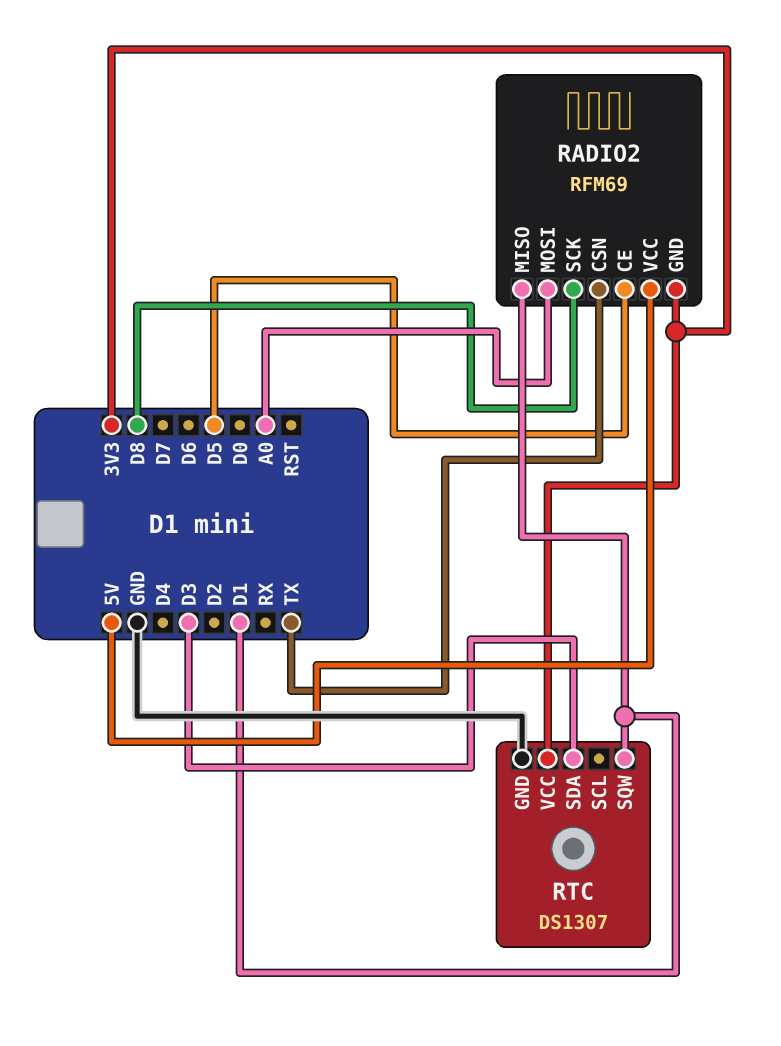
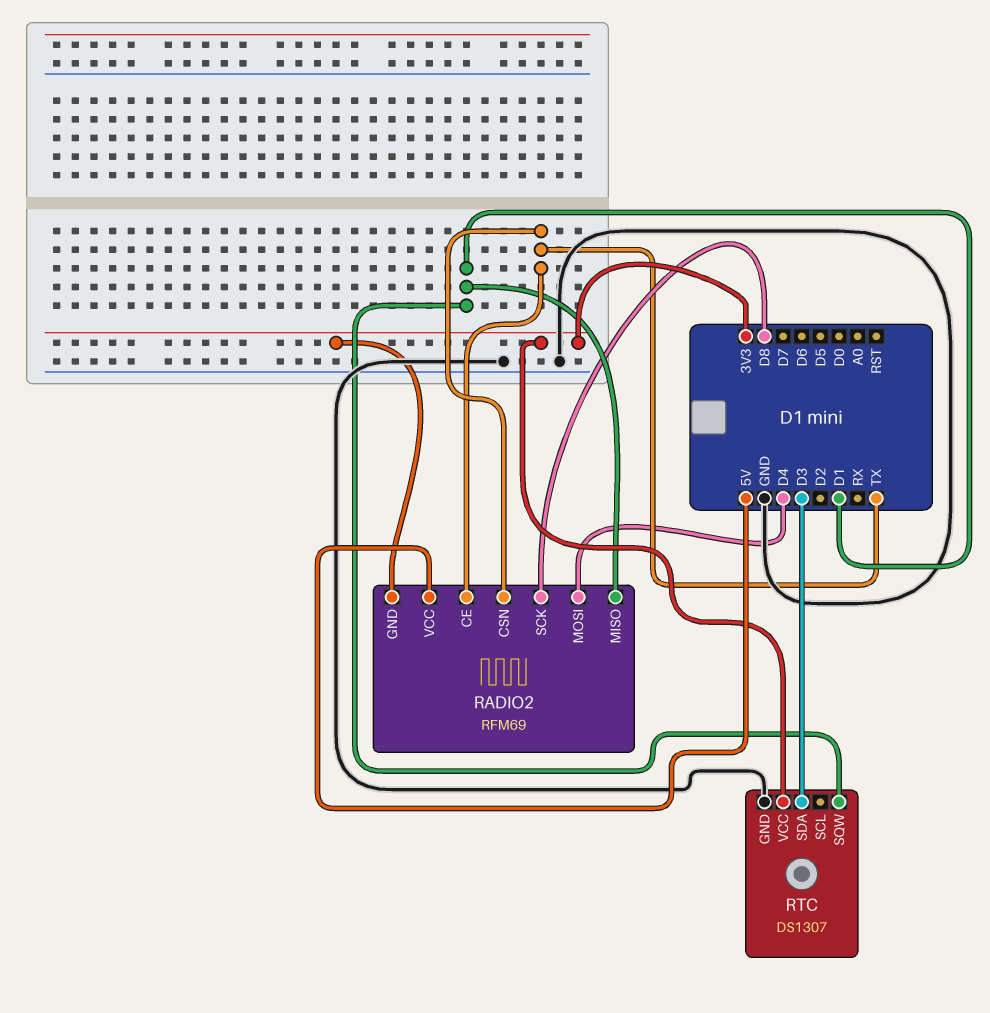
RADIO2 pin CE: D5 -> TX
RADIO2 pin MOSI: A0 -> D4

